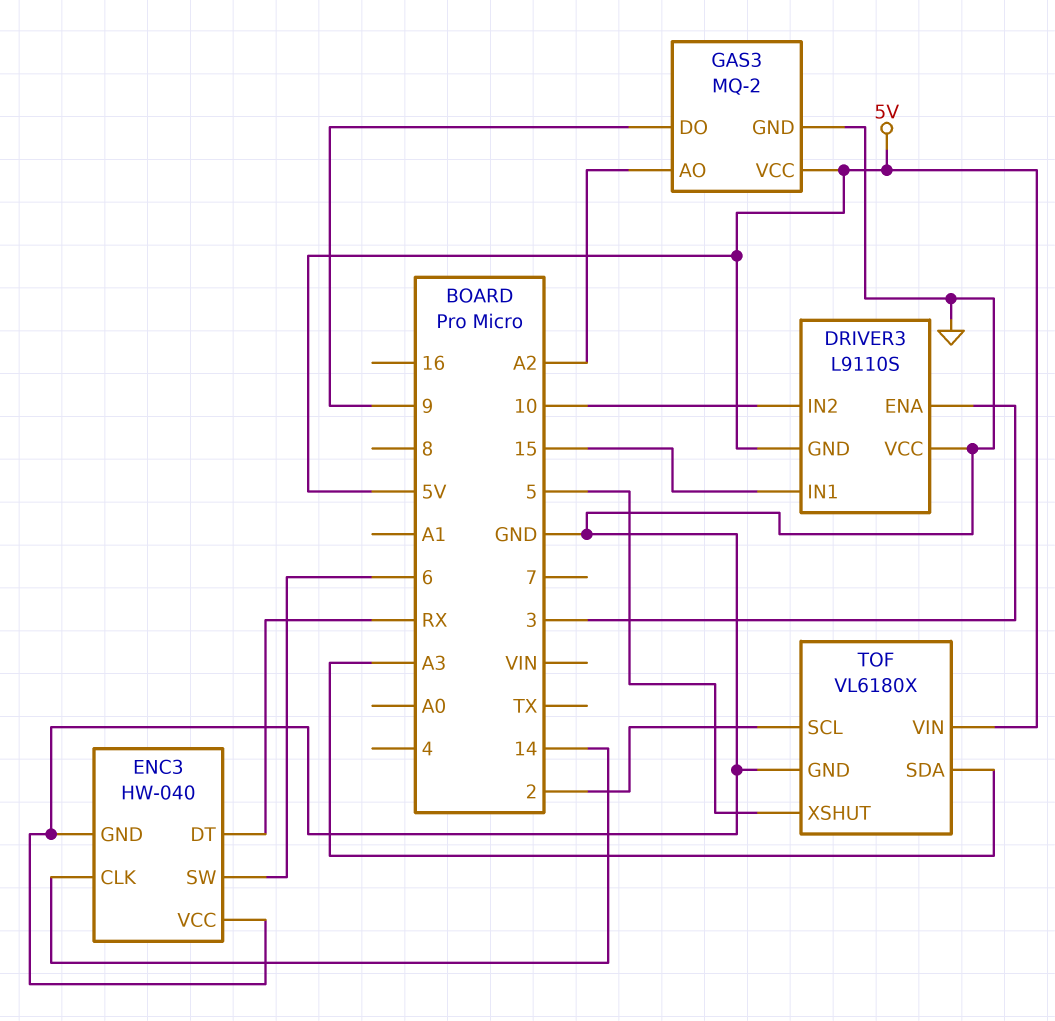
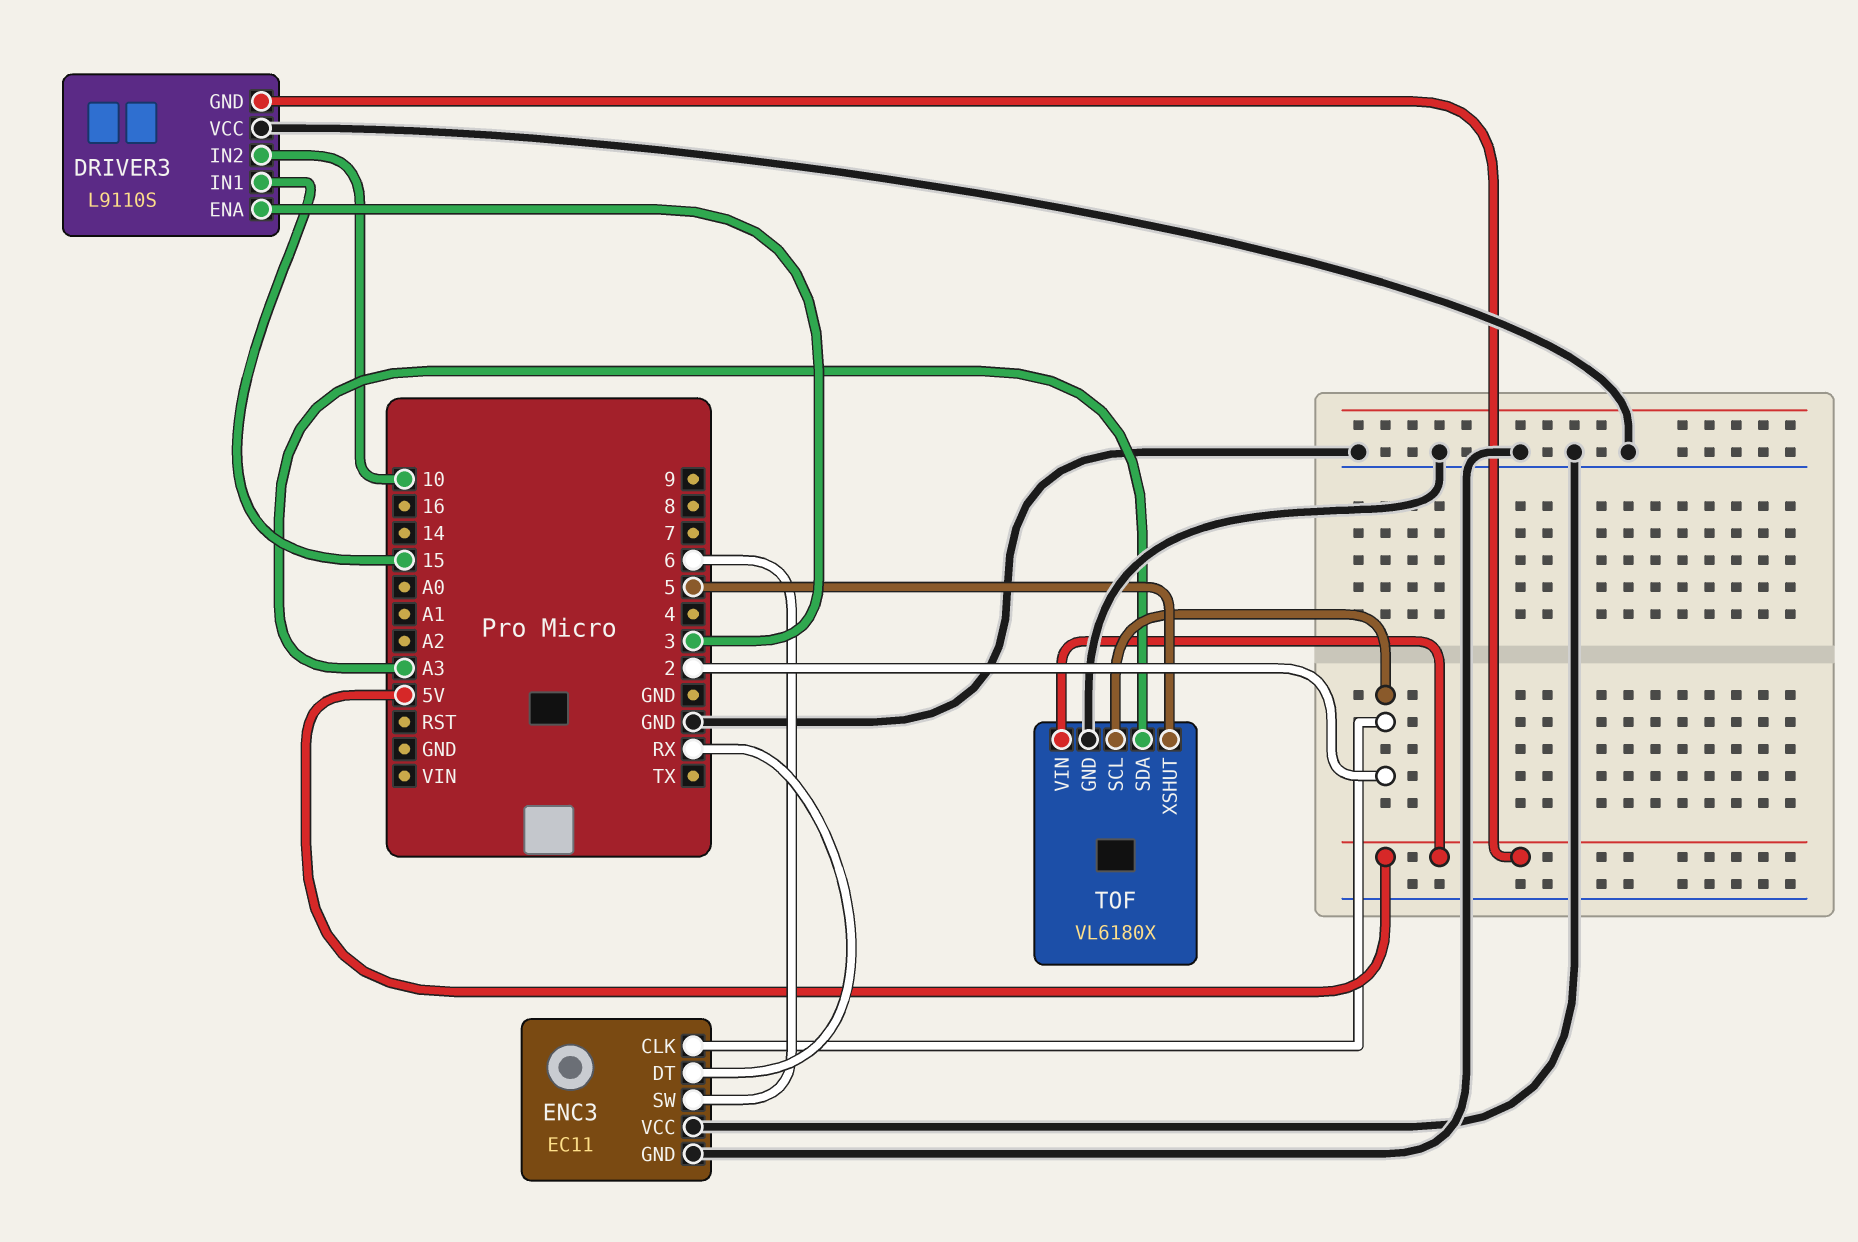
ENC3: HW-040 -> EC11
ENC3 pin CLK: 14 -> 2
GAS3: MQ-2 -> none
GAS3 pin AO: A2 -> none
GAS3 pin DO: 9 -> none
GAS3 pin GND: GND -> none
GAS3 pin VCC: 5V -> none

